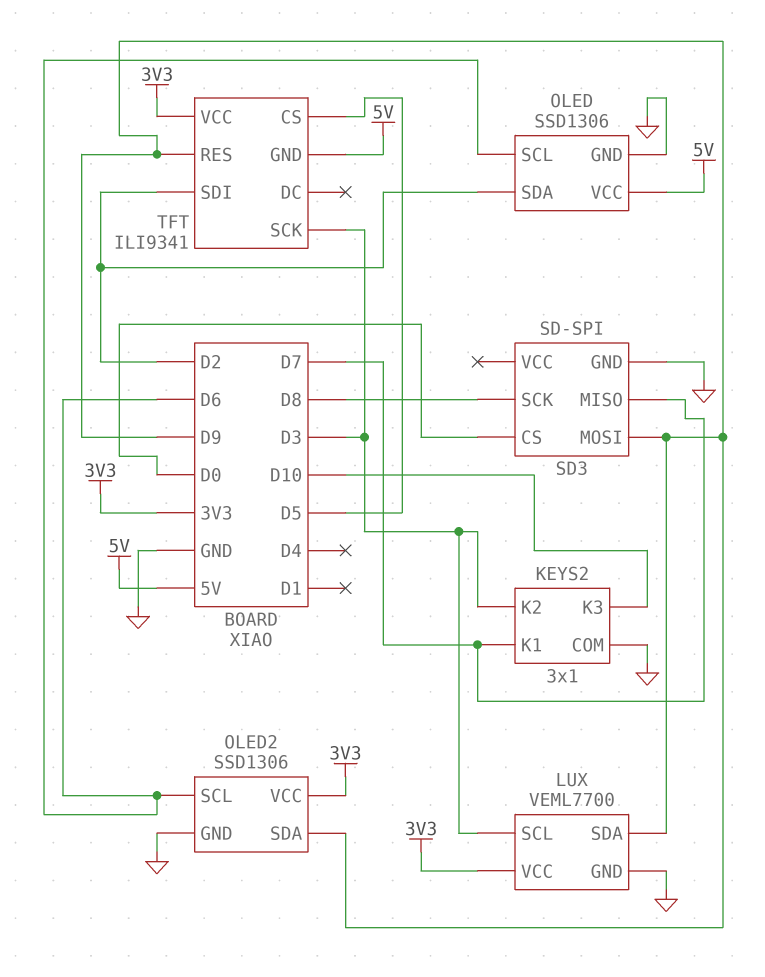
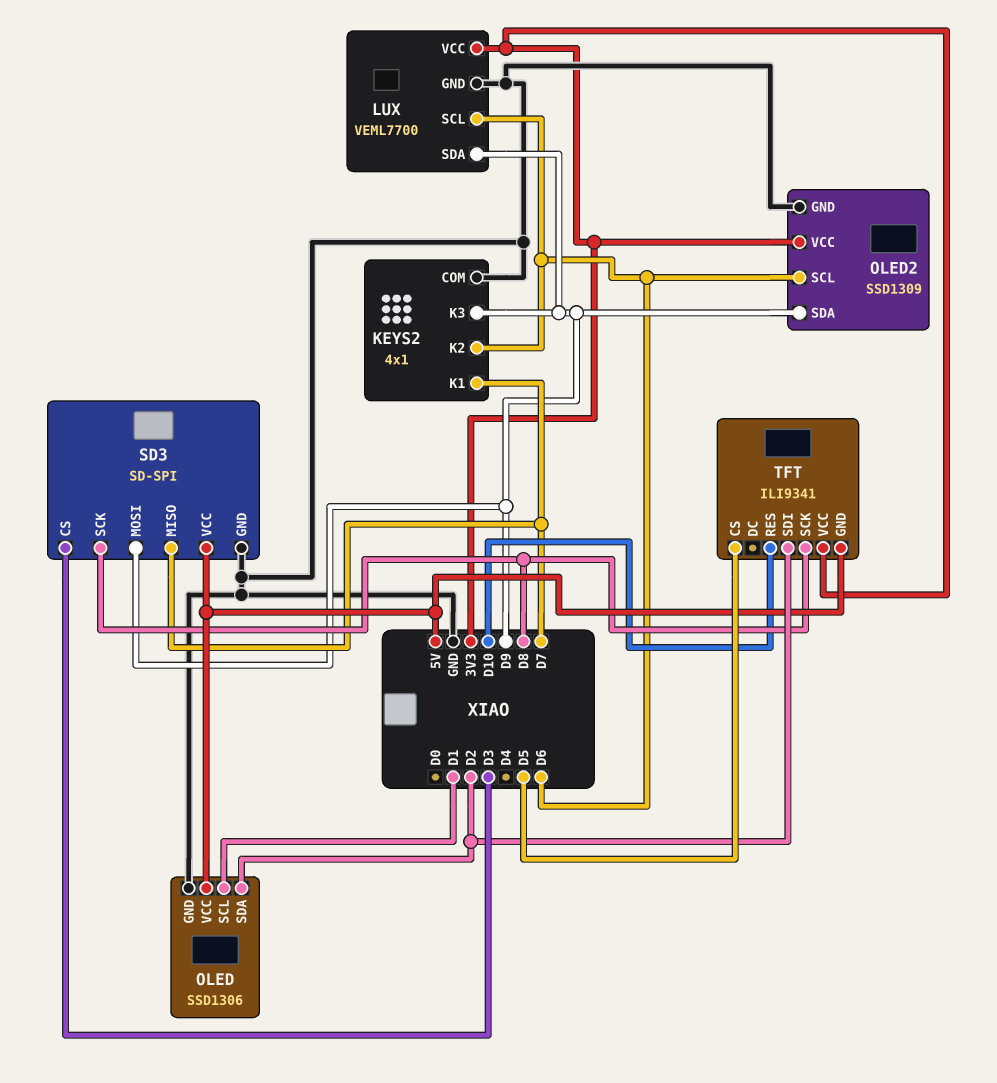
KEYS2: 3x1 -> 4x1
KEYS2 pin K2: D3 -> D6
KEYS2 pin K3: D10 -> D9
LUX pin SCL: D3 -> D6
OLED pin SCL: D6 -> D1
OLED2: SSD1306 -> SSD1309
SD3 pin CS: D0 -> D3
SD3 pin VCC: none -> 5V
TFT pin RES: D9 -> D10
TFT pin SCK: D3 -> D8

